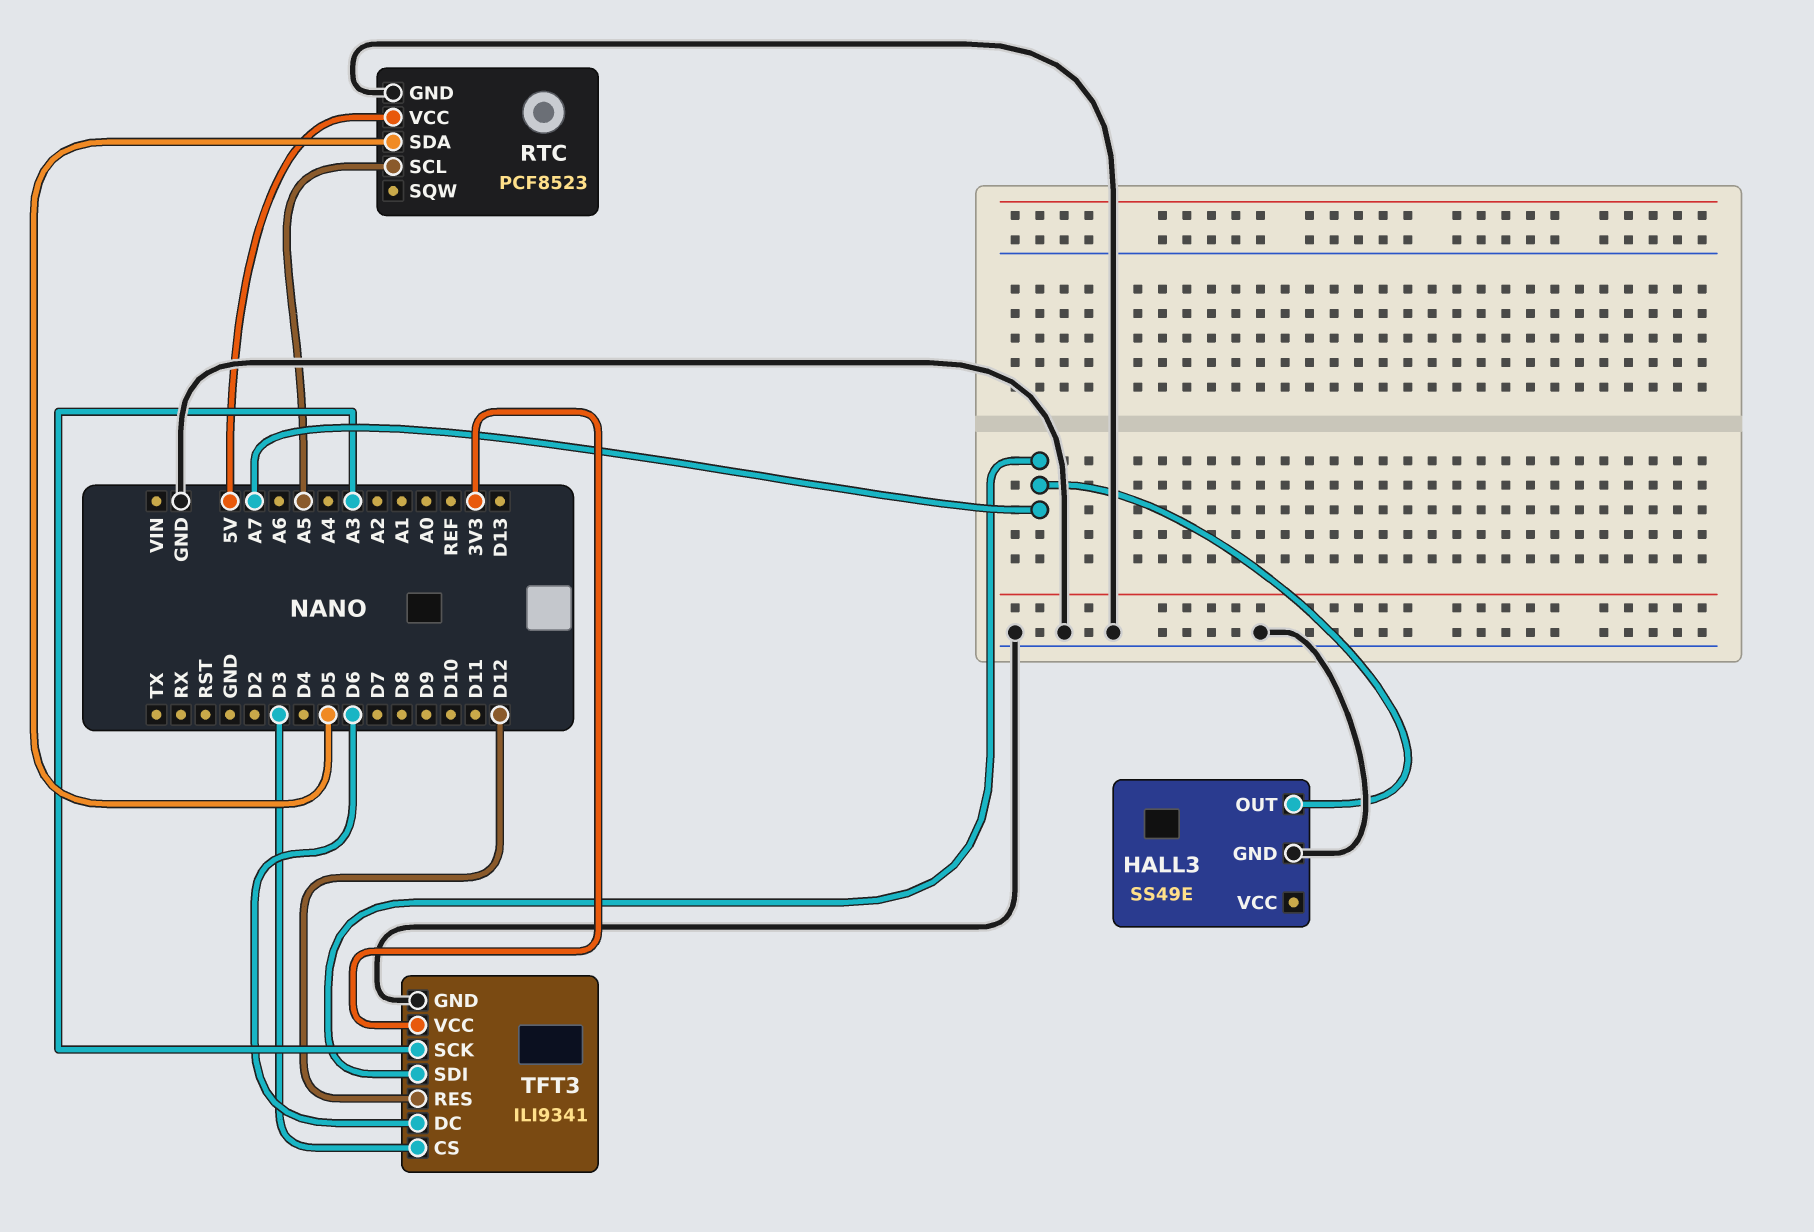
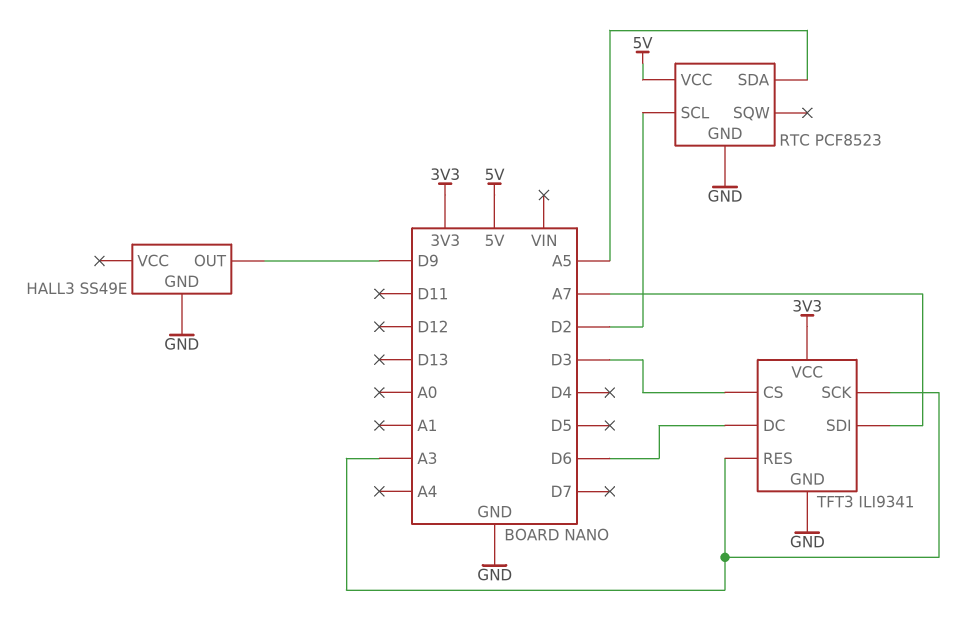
HALL3 pin OUT: A7 -> D9
RTC pin SCL: A5 -> D2
RTC pin SDA: D5 -> A5
TFT3 pin RES: D12 -> A3

